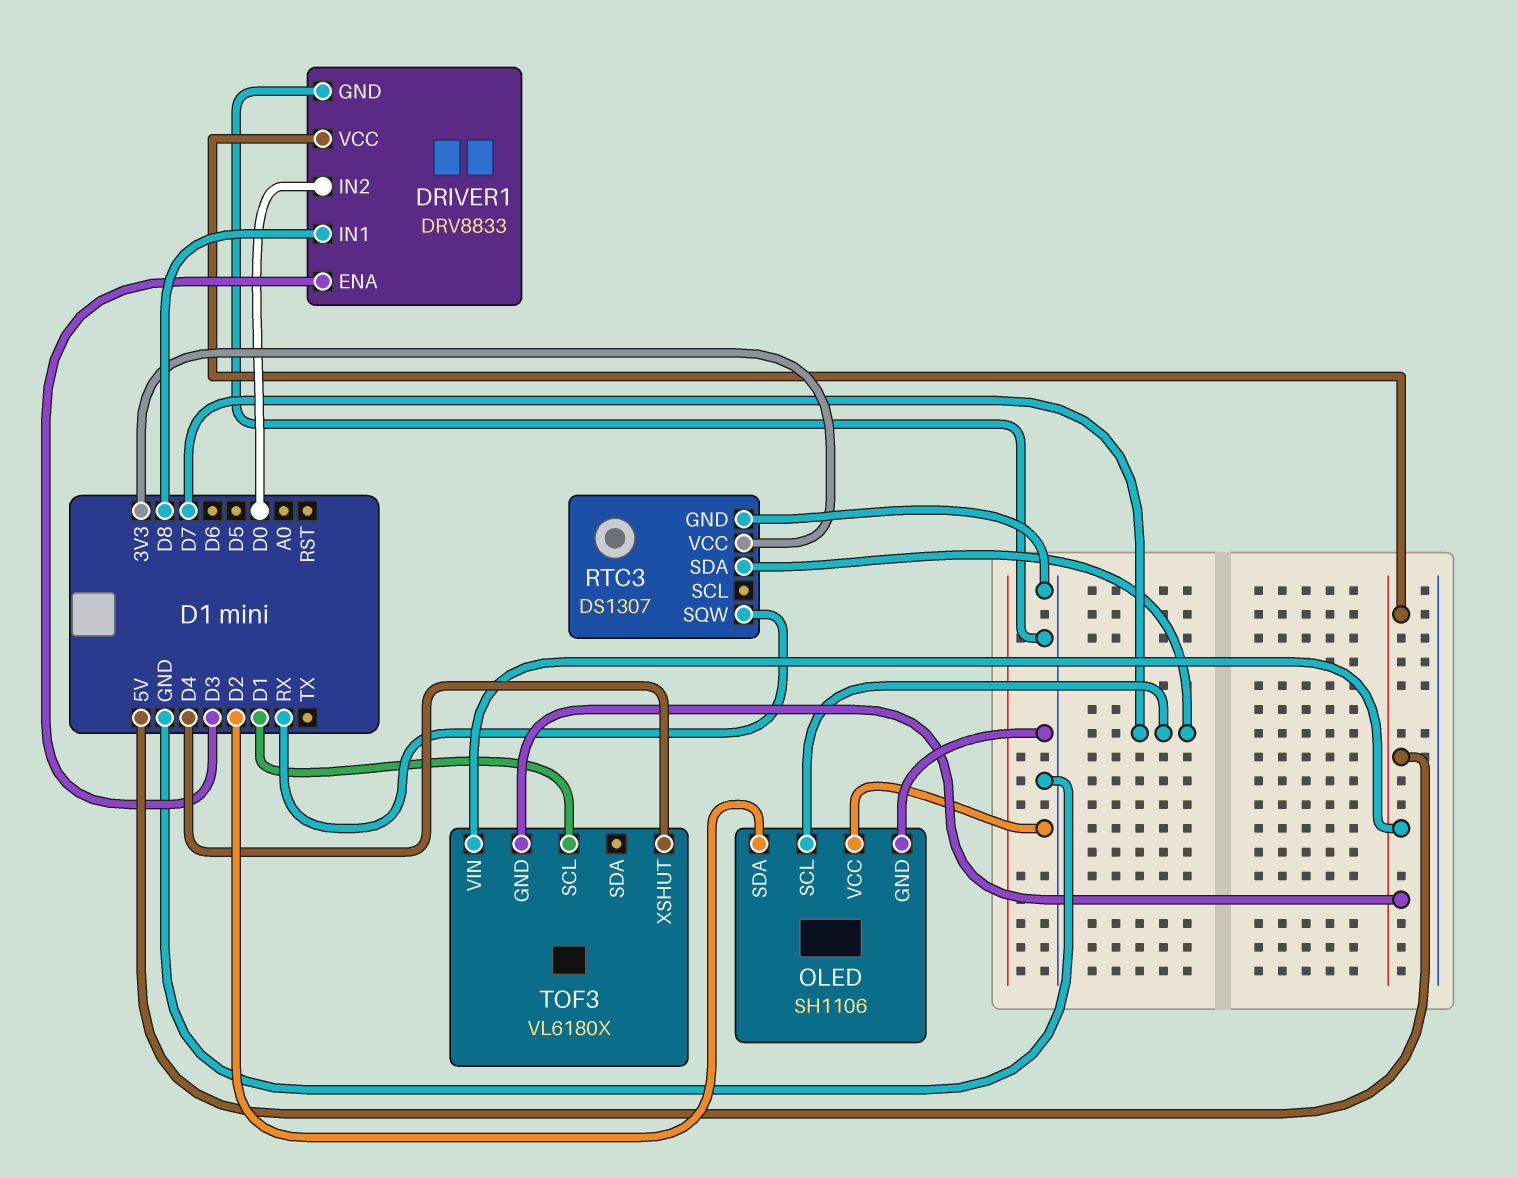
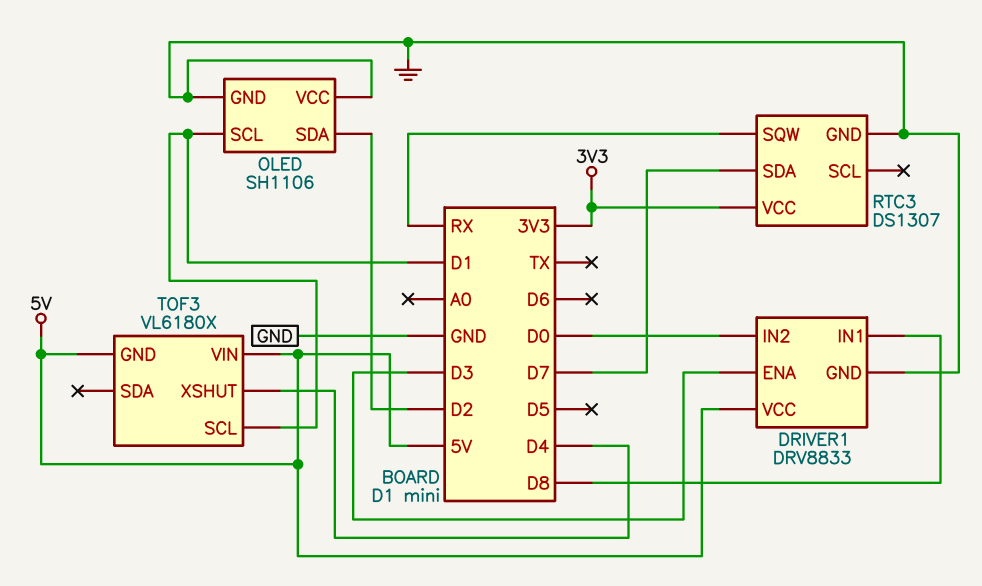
OLED pin SCL: D7 -> D1

